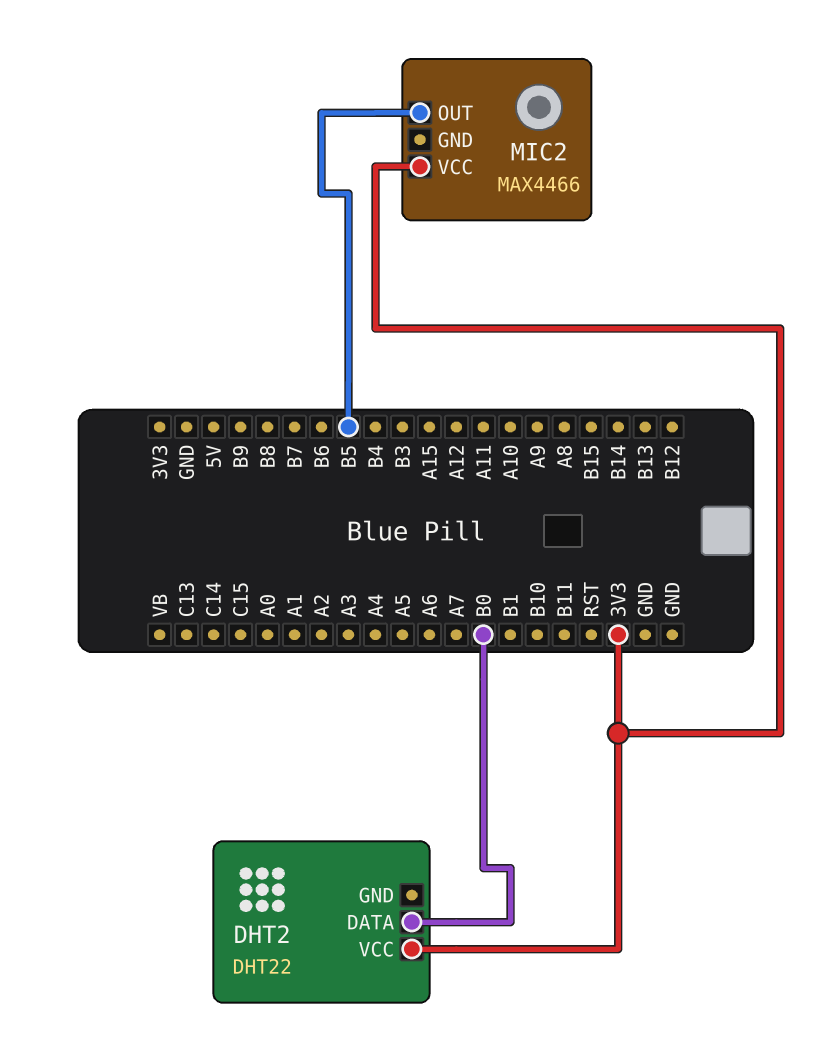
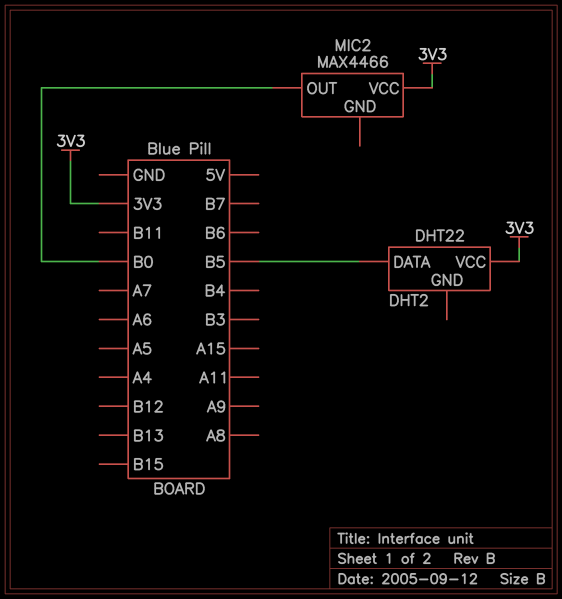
DHT2 pin DATA: B0 -> B5
MIC2 pin OUT: B5 -> B0

